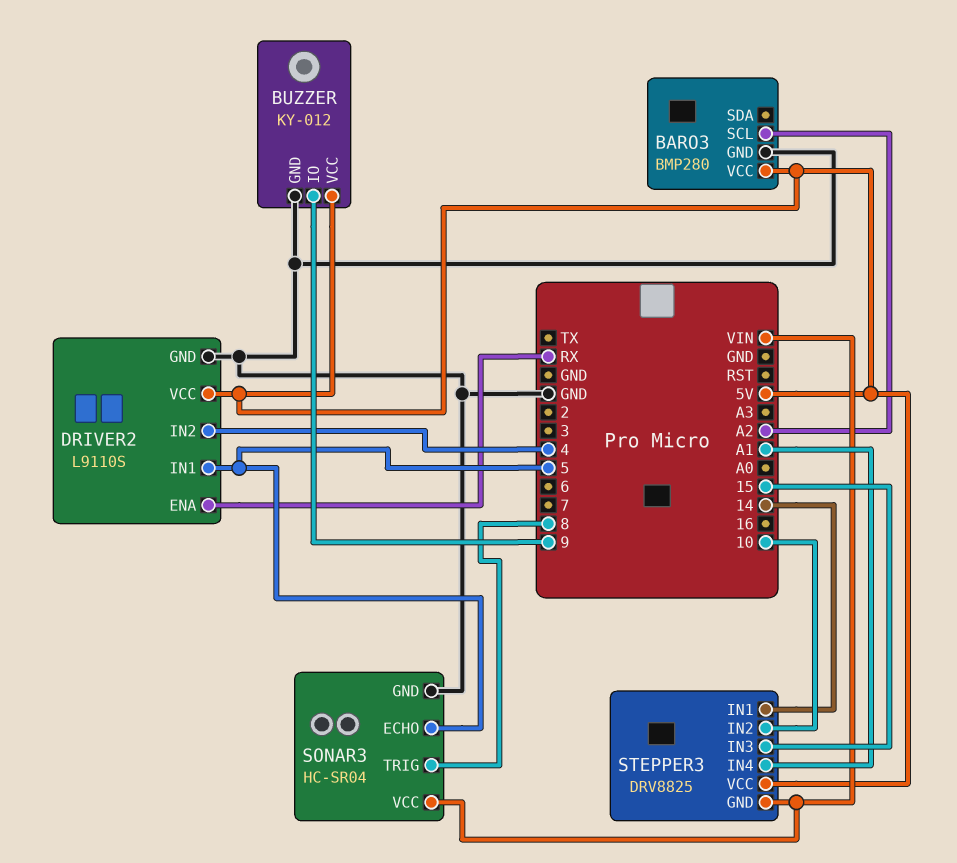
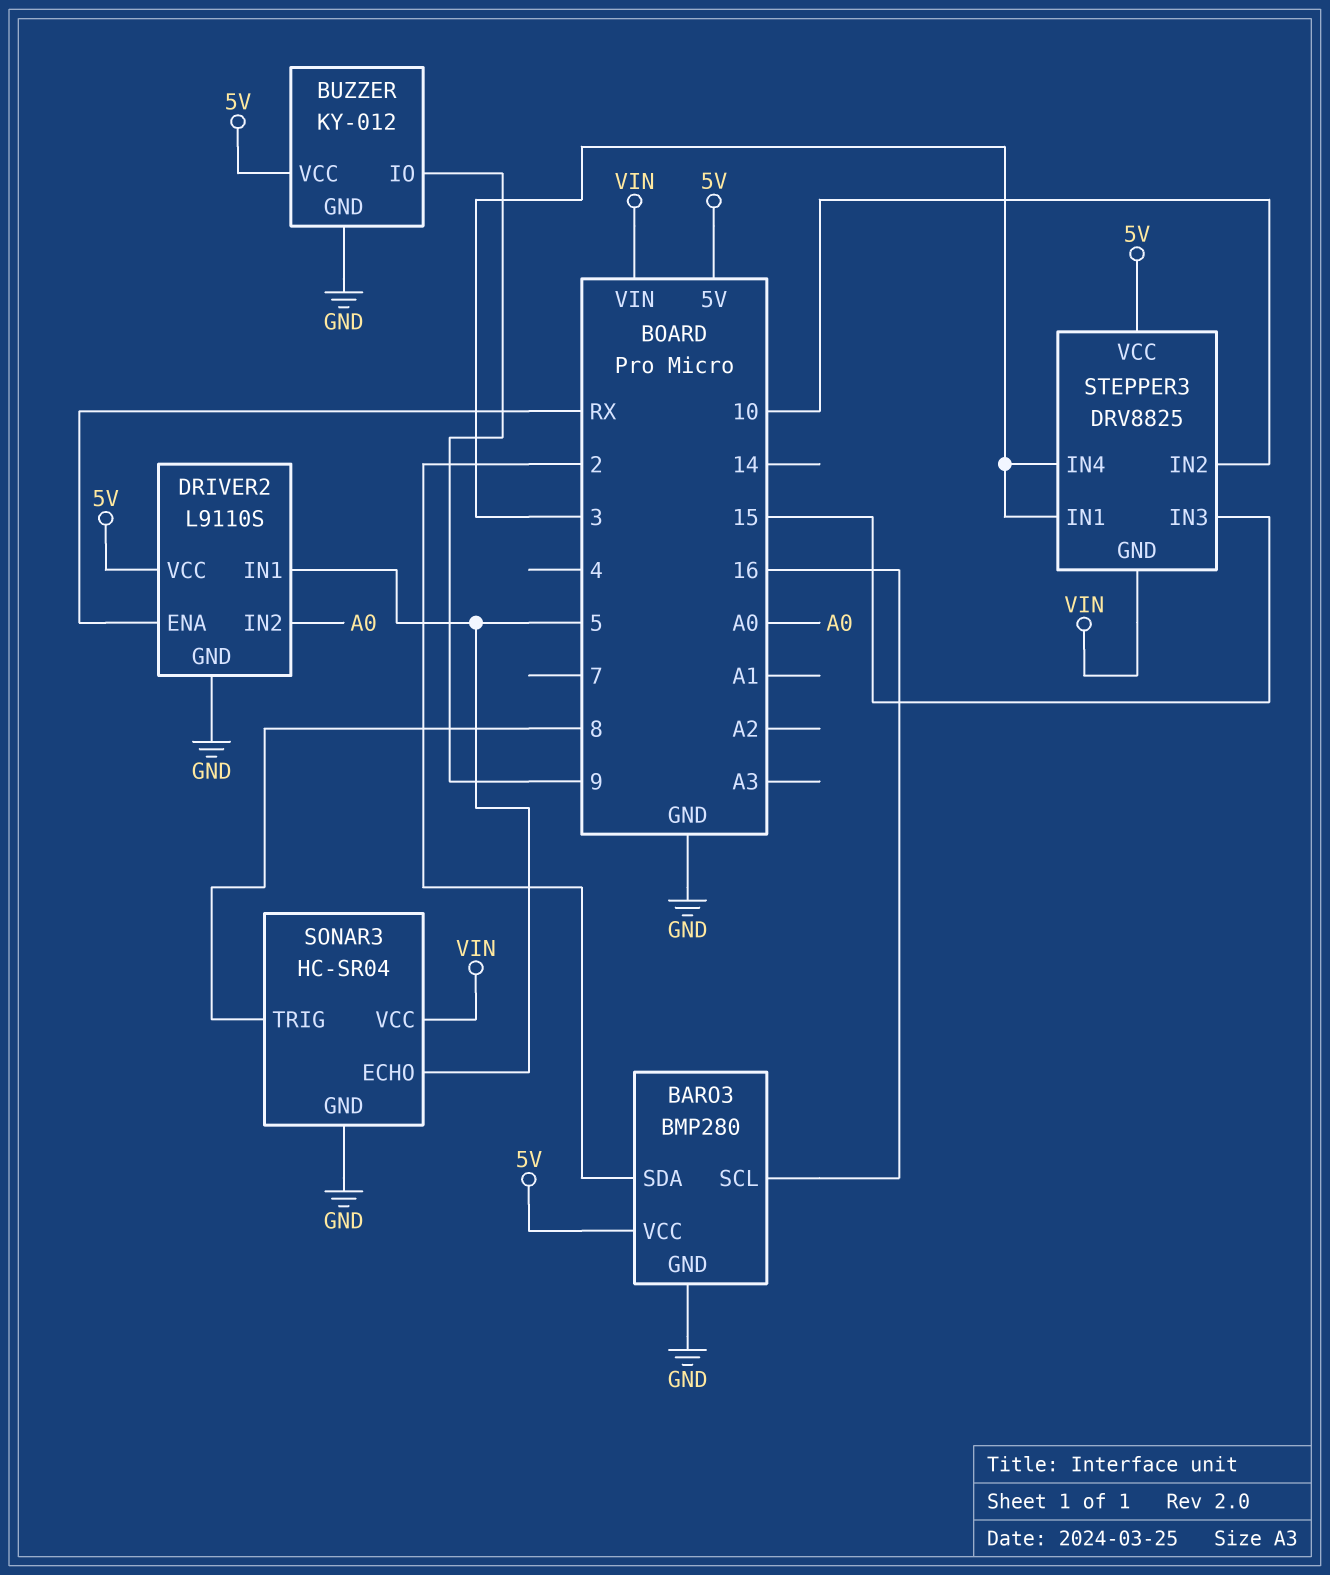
BARO3 pin SCL: A2 -> 16
BARO3 pin SDA: none -> 2
DRIVER2 pin IN2: 4 -> A0
STEPPER3 pin IN1: 14 -> 3
STEPPER3 pin IN4: A1 -> 3

